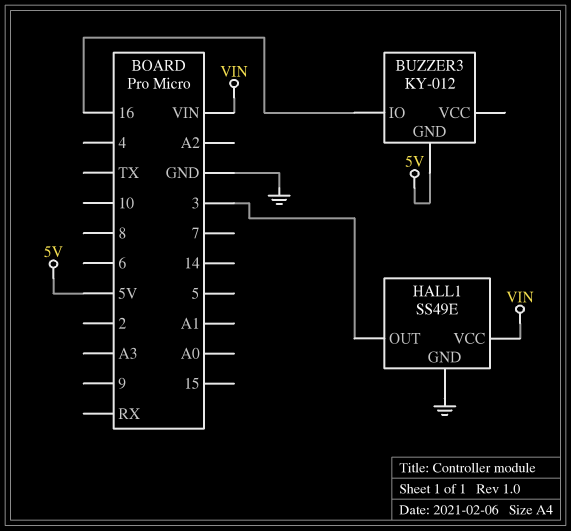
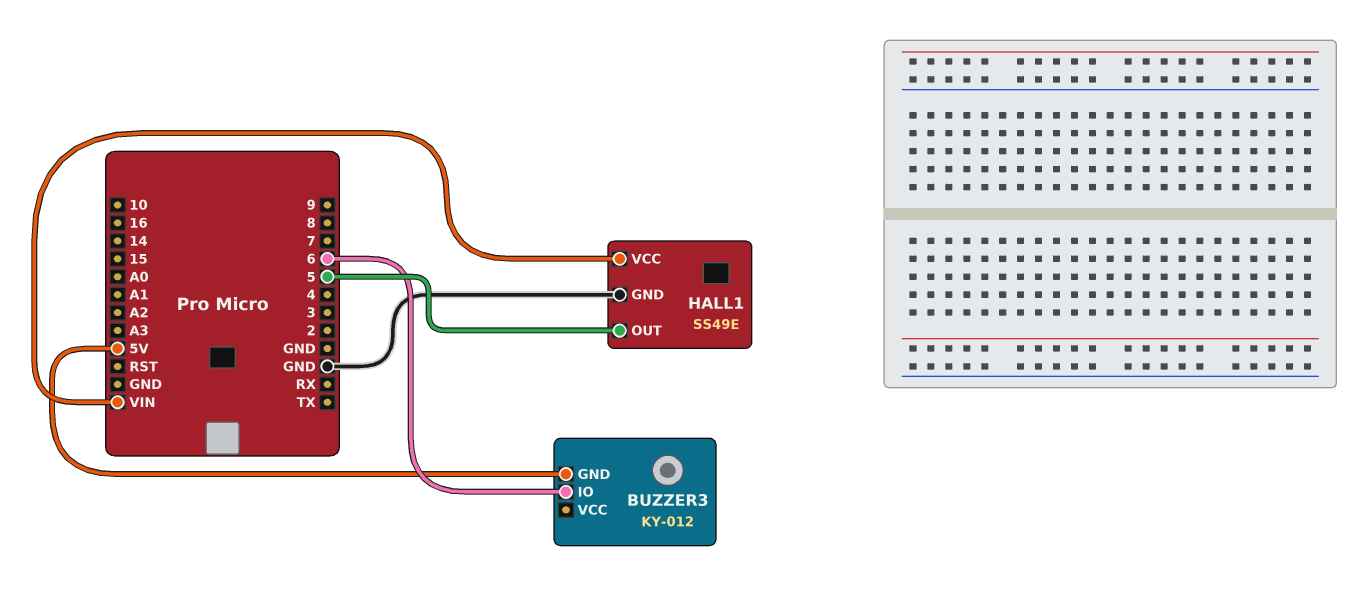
BUZZER3 pin IO: 16 -> 6
HALL1 pin OUT: 3 -> 5

